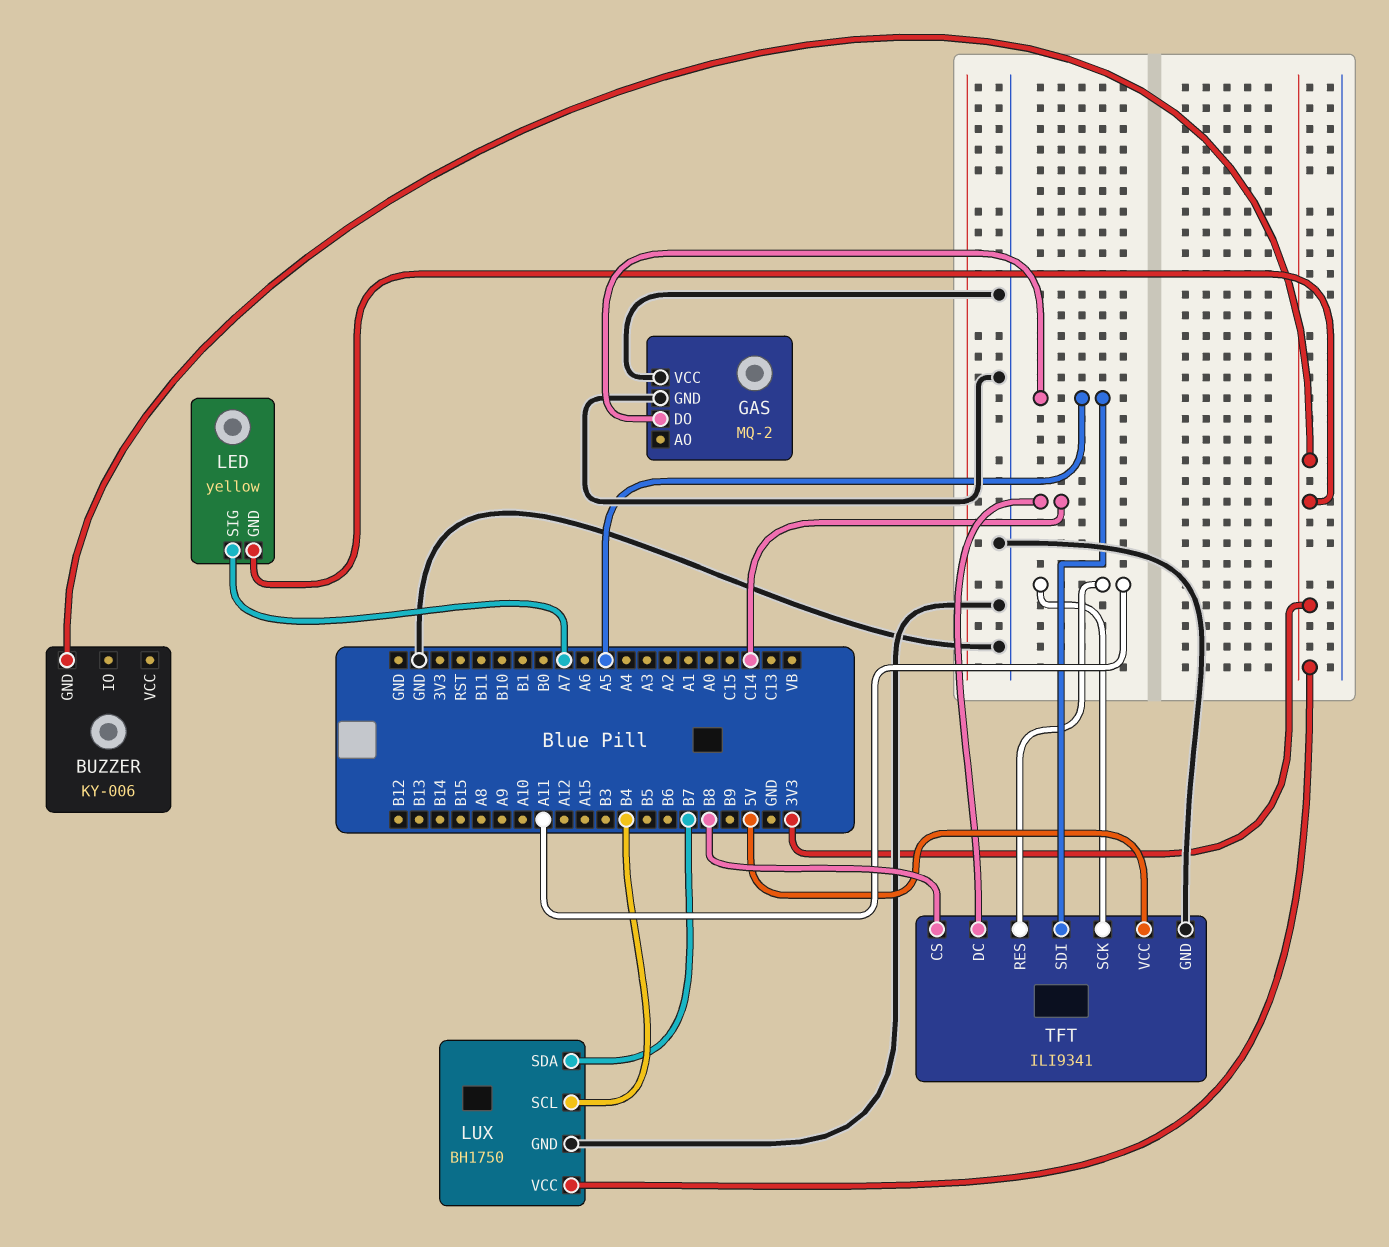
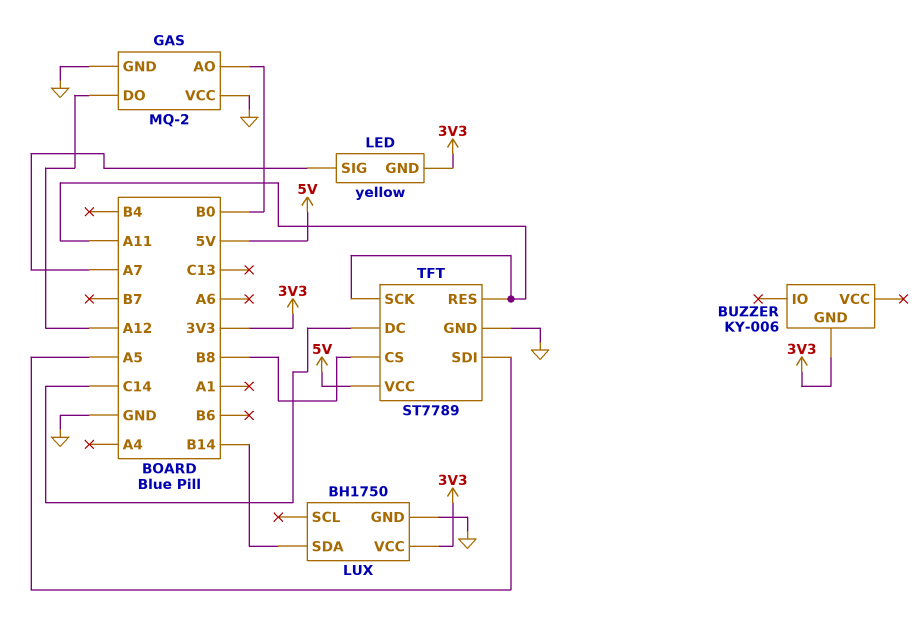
GAS pin AO: none -> B0
GAS pin DO: A5 -> A12
LUX pin SCL: B4 -> none
LUX pin SDA: B7 -> B14
TFT: ILI9341 -> ST7789

